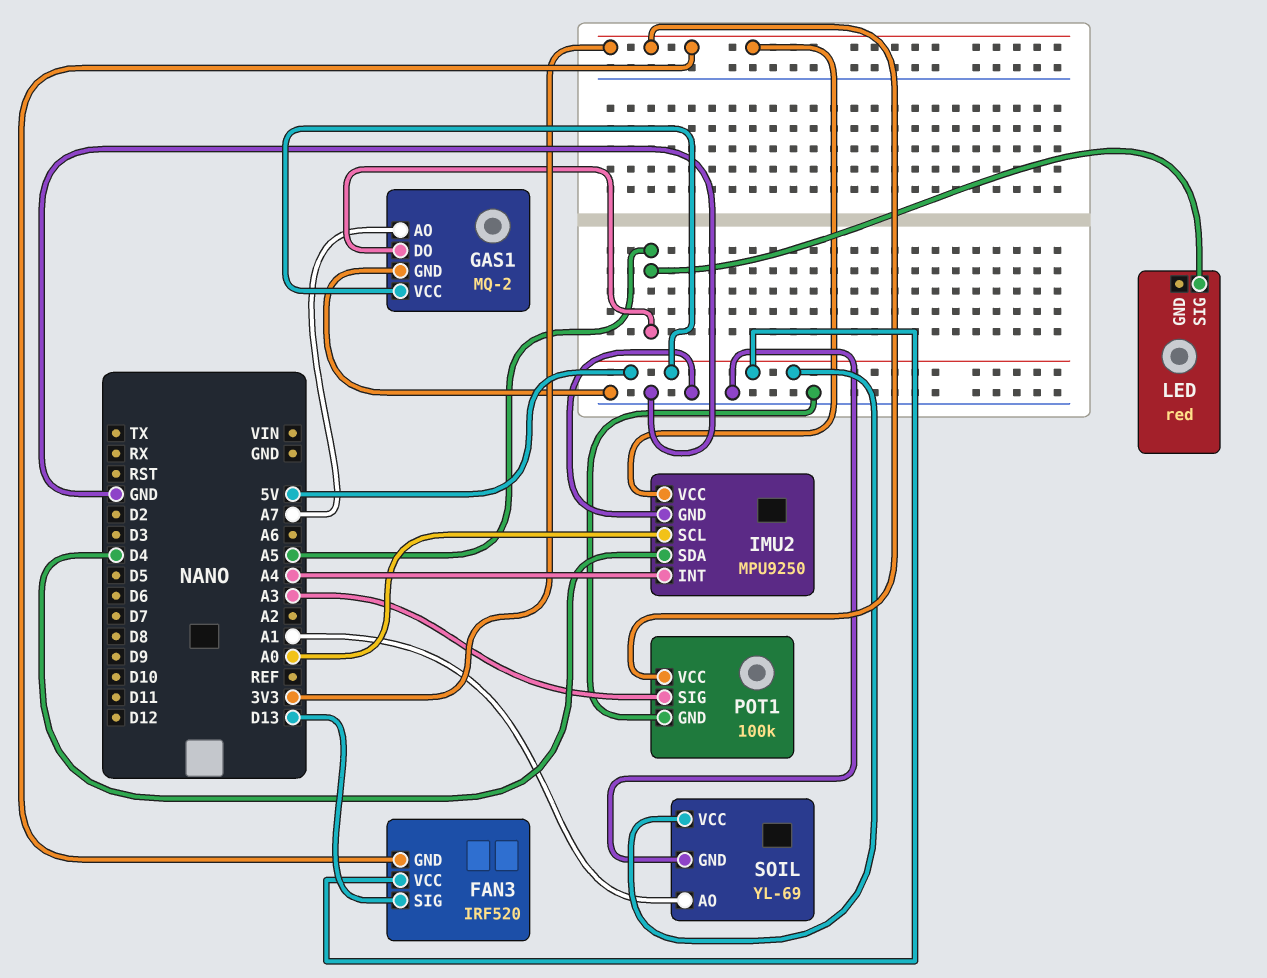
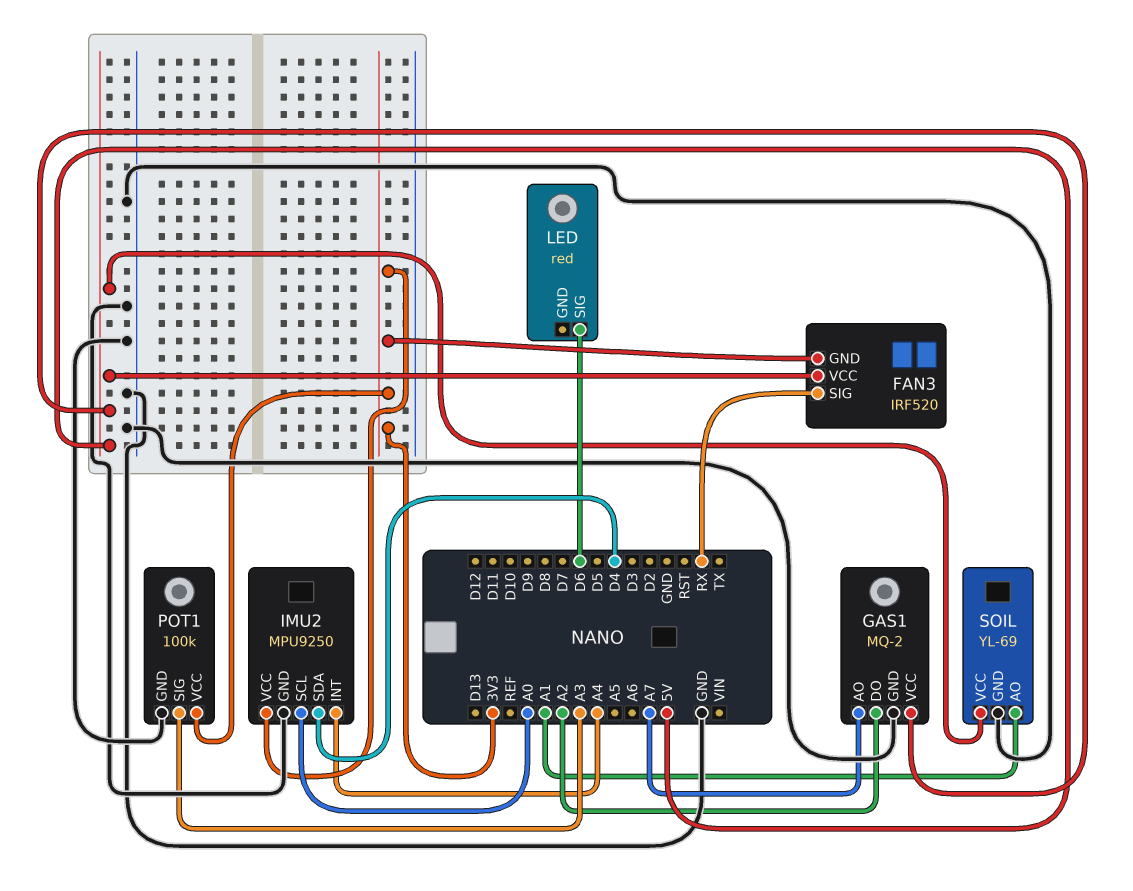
FAN3 pin SIG: D13 -> RX
GAS1 pin DO: A5 -> A2
LED pin SIG: A5 -> D6

